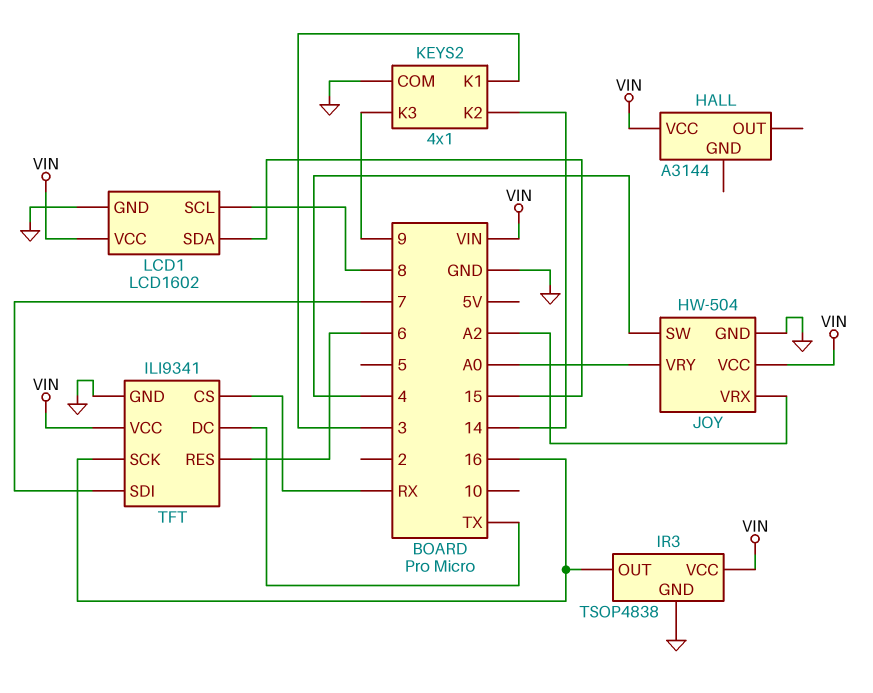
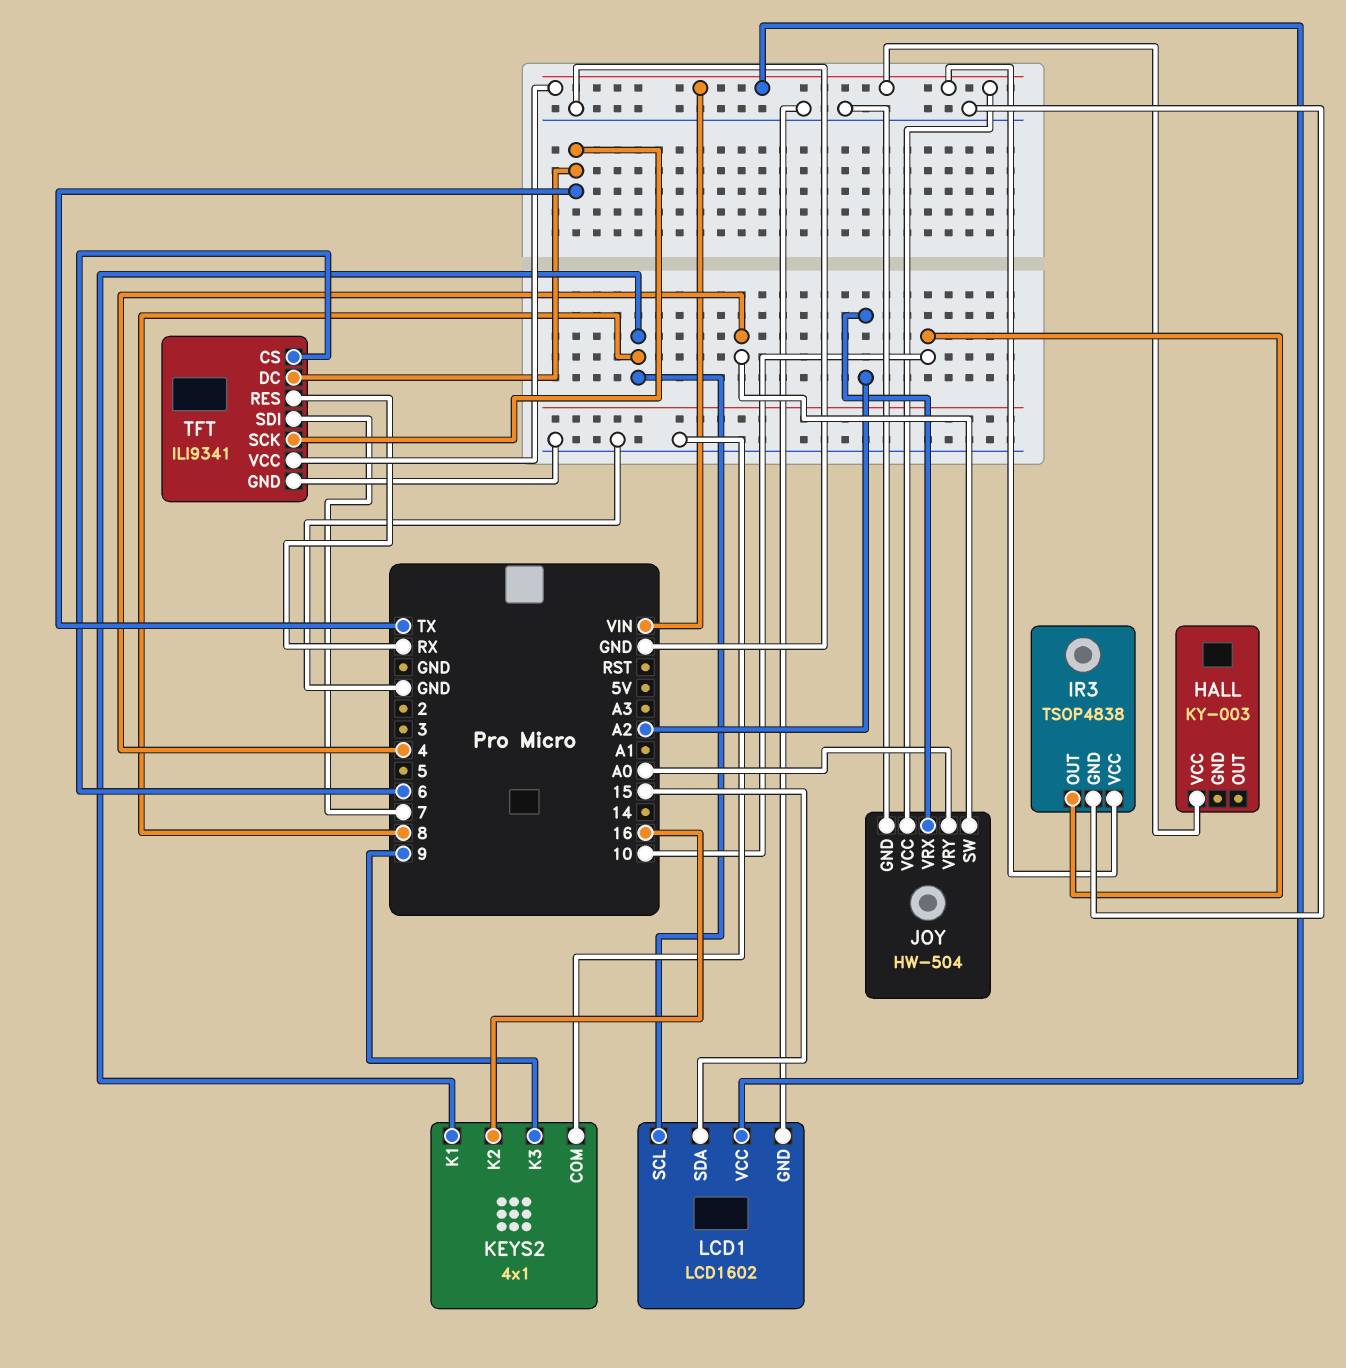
HALL: A3144 -> KY-003
IR3 pin OUT: 16 -> 10
KEYS2 pin K1: 3 -> 8
KEYS2 pin K2: 14 -> 16
TFT pin CS: RX -> 6
TFT pin RES: 6 -> RX
TFT pin SCK: 16 -> TX

